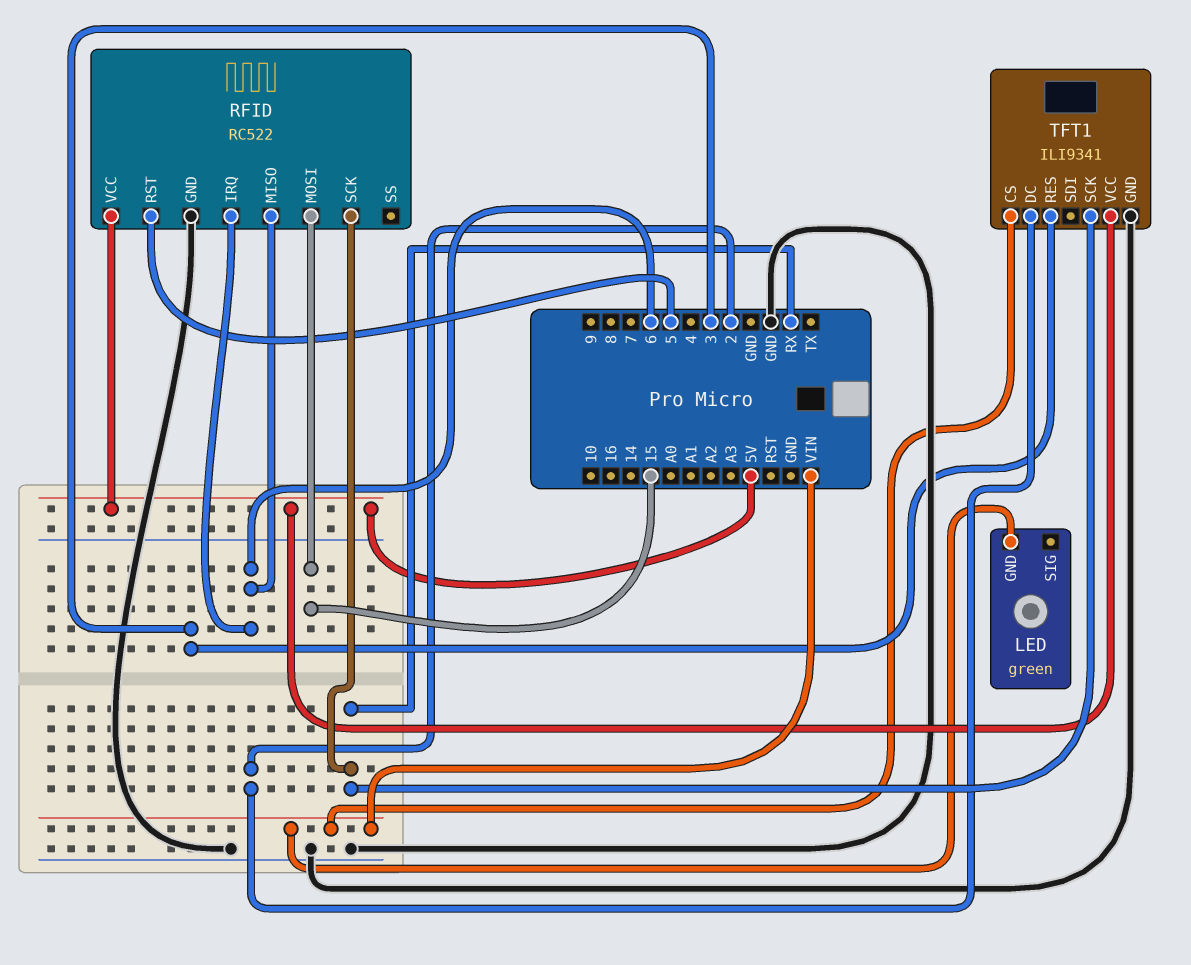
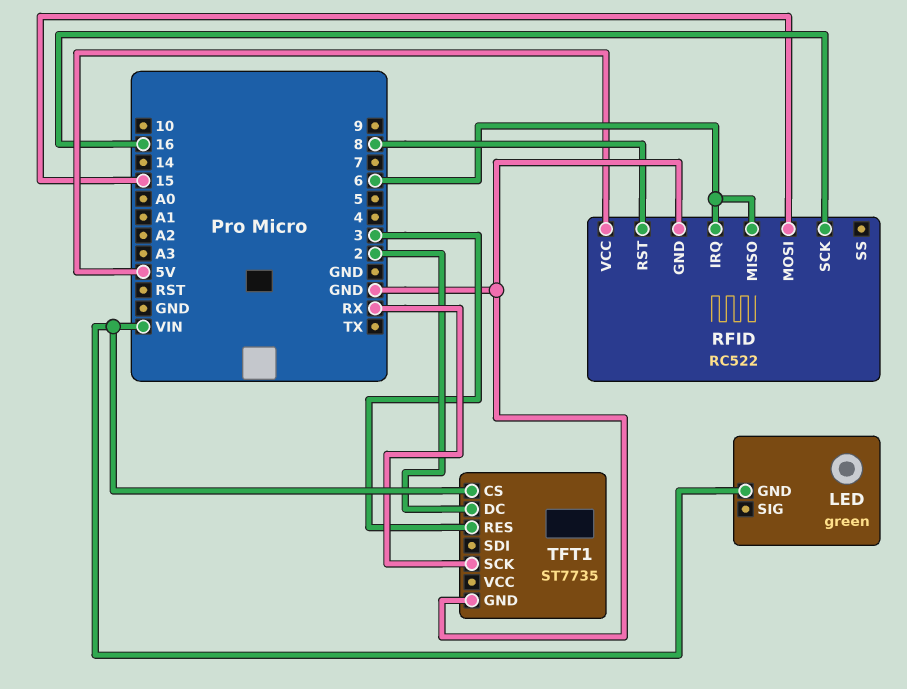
RFID pin RST: 5 -> 8
RFID pin SCK: RX -> 16
TFT1: ILI9341 -> ST7735
TFT1 pin VCC: 5V -> none

